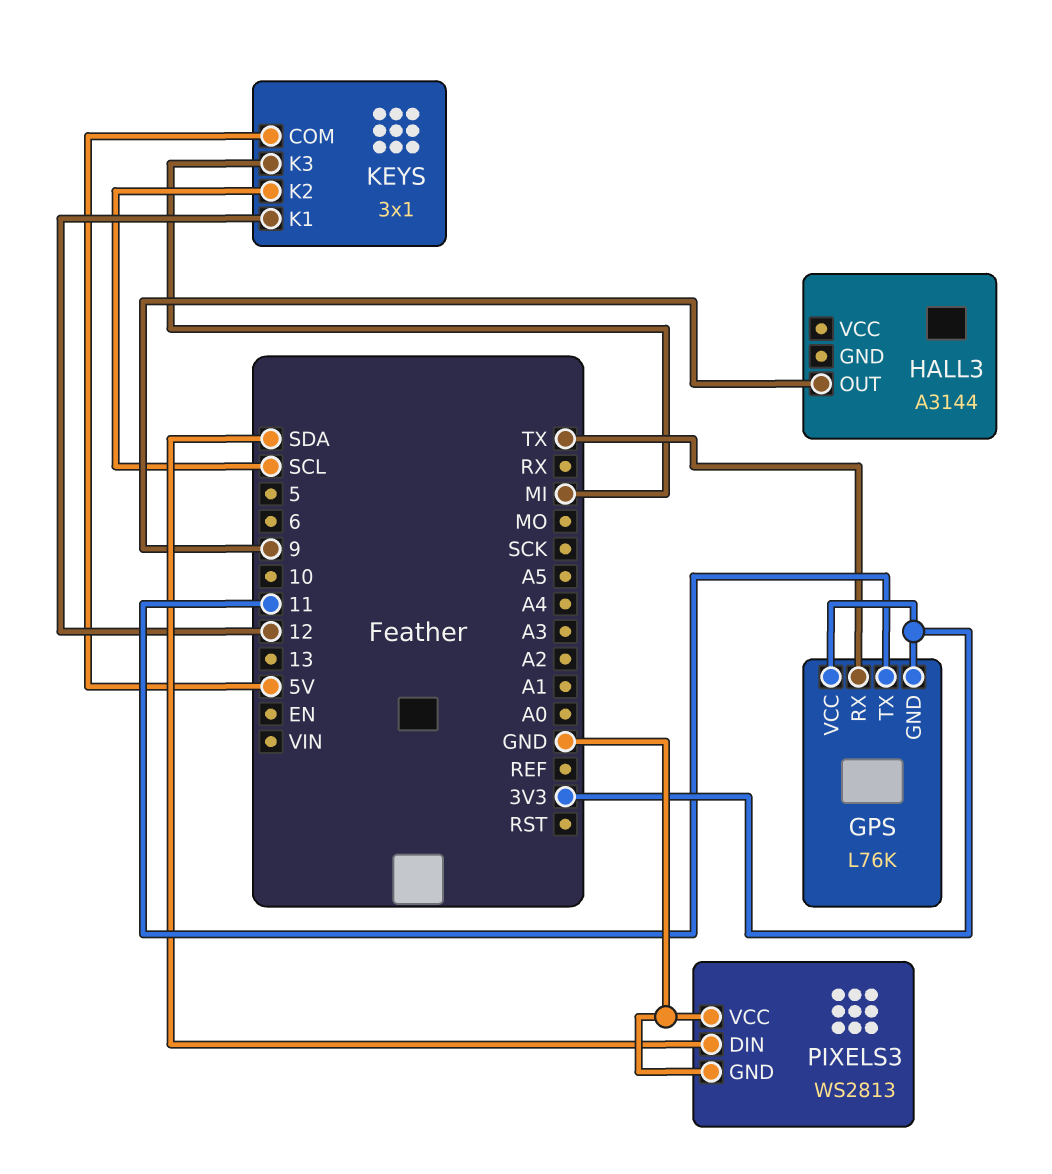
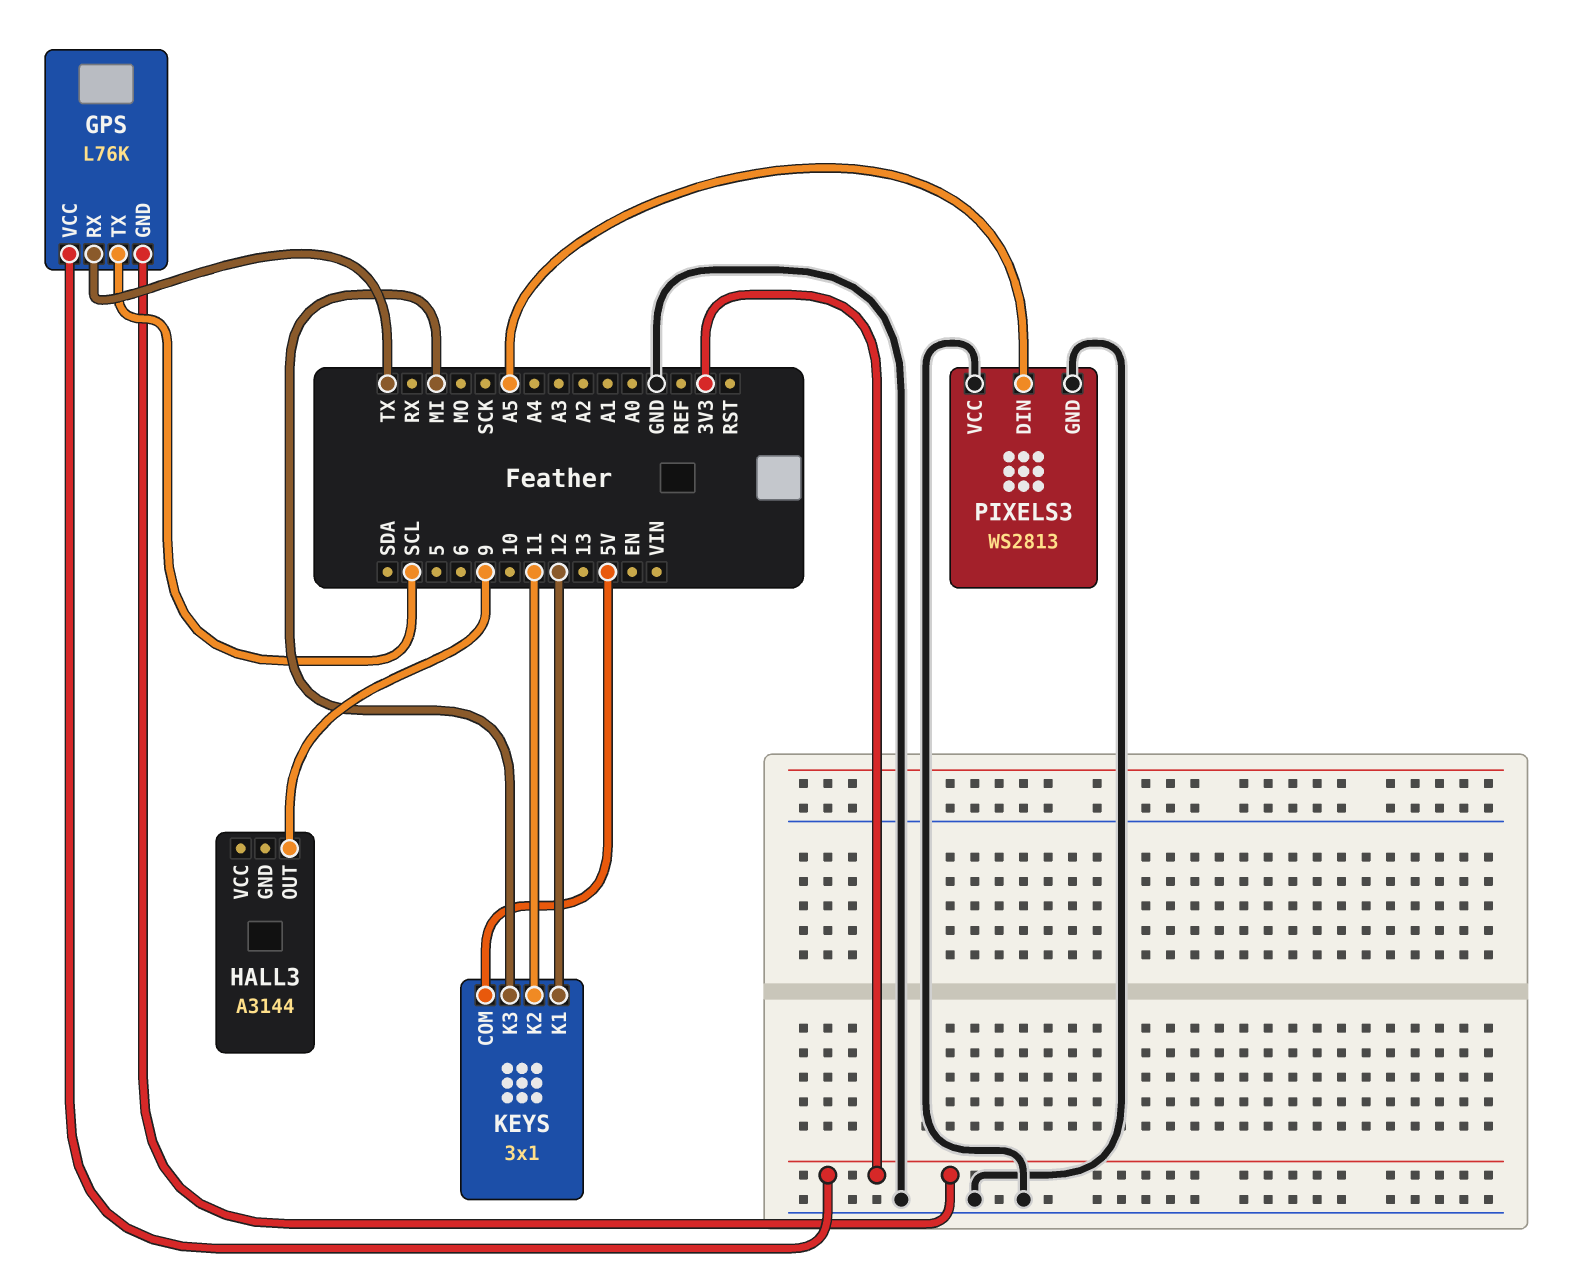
GPS pin TX: 11 -> SCL
KEYS pin K2: SCL -> 11
PIXELS3 pin DIN: SDA -> A5

